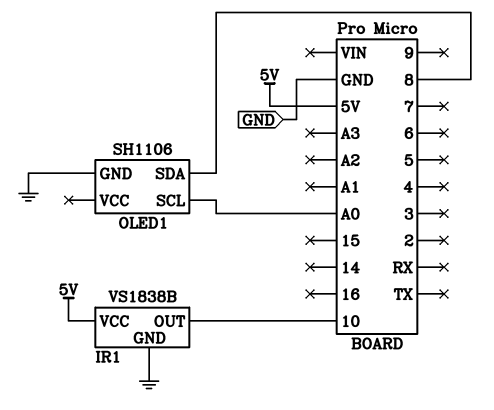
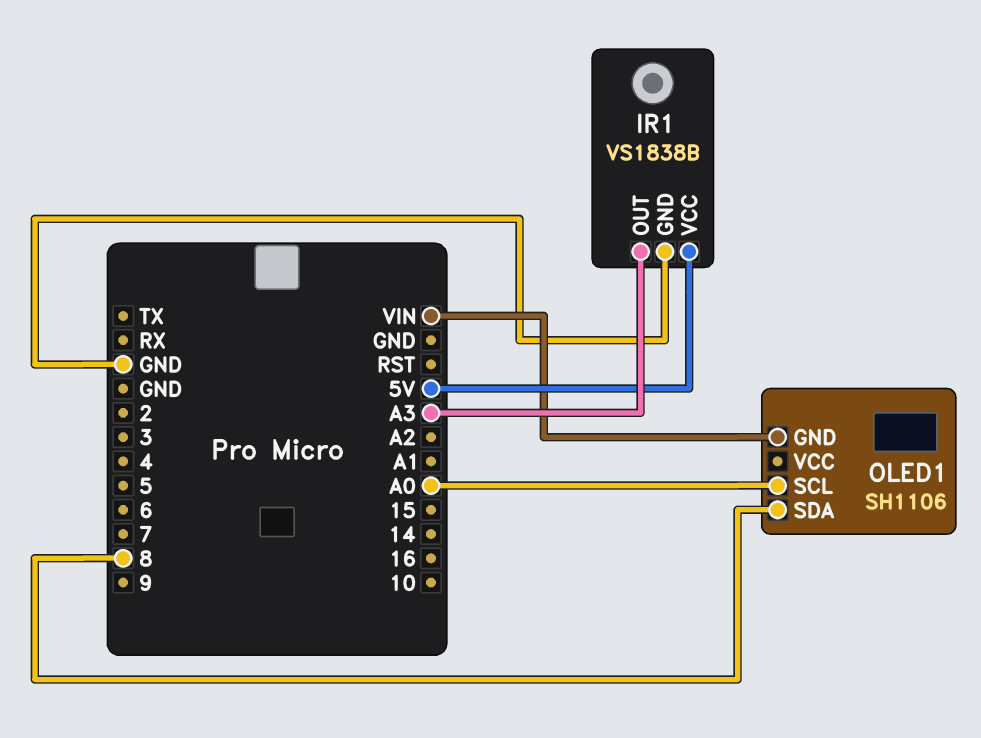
IR1 pin OUT: 10 -> A3
OLED1 pin GND: GND -> VIN

